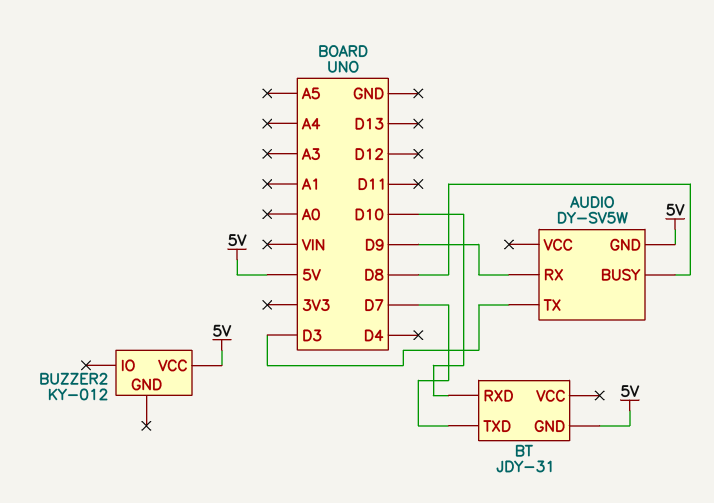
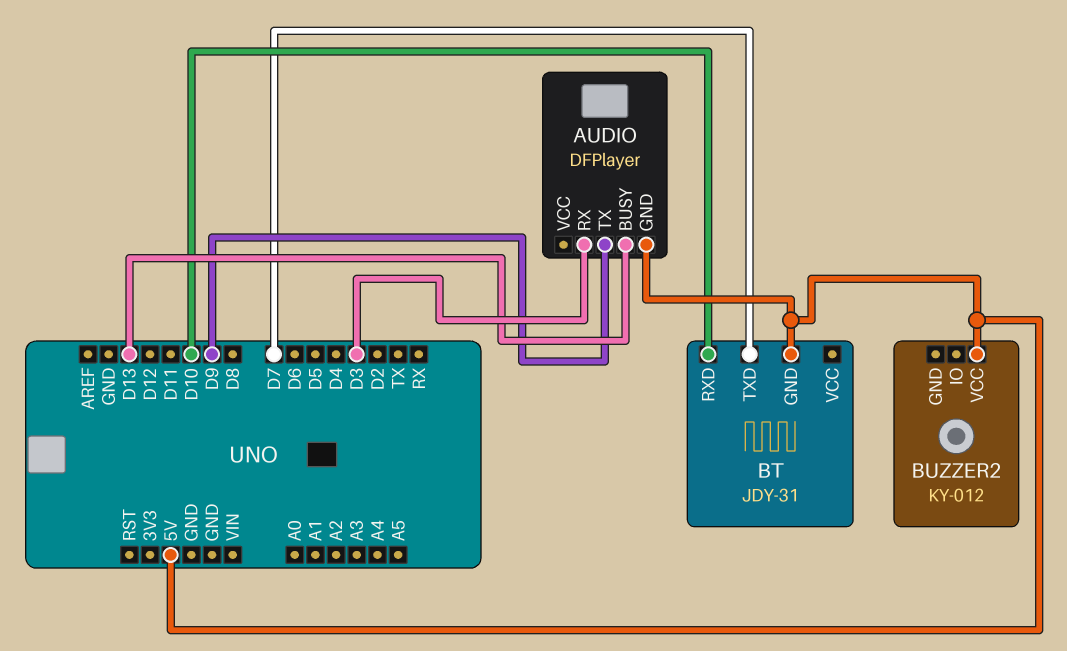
AUDIO: DY-SV5W -> DFPlayer
AUDIO pin BUSY: D8 -> D13
AUDIO pin RX: D9 -> D3
AUDIO pin TX: D3 -> D9

